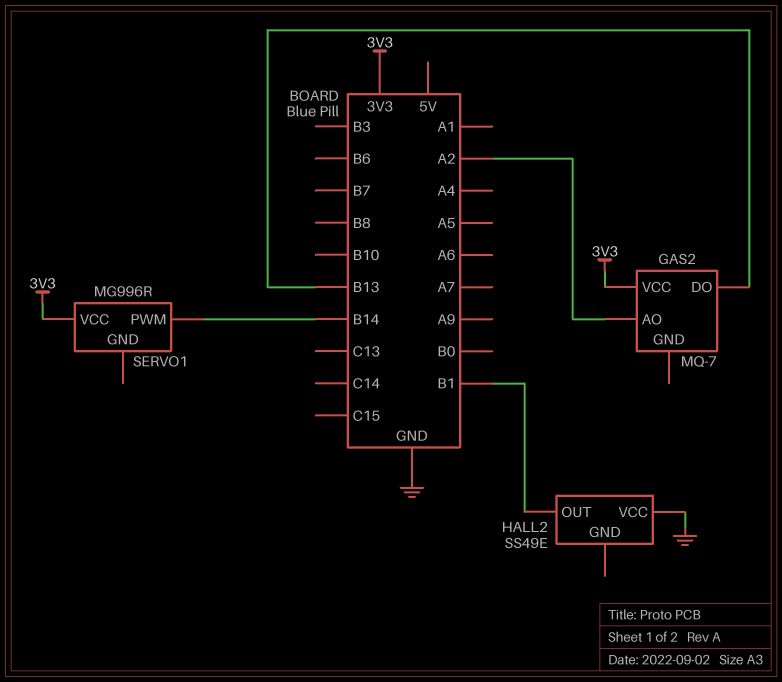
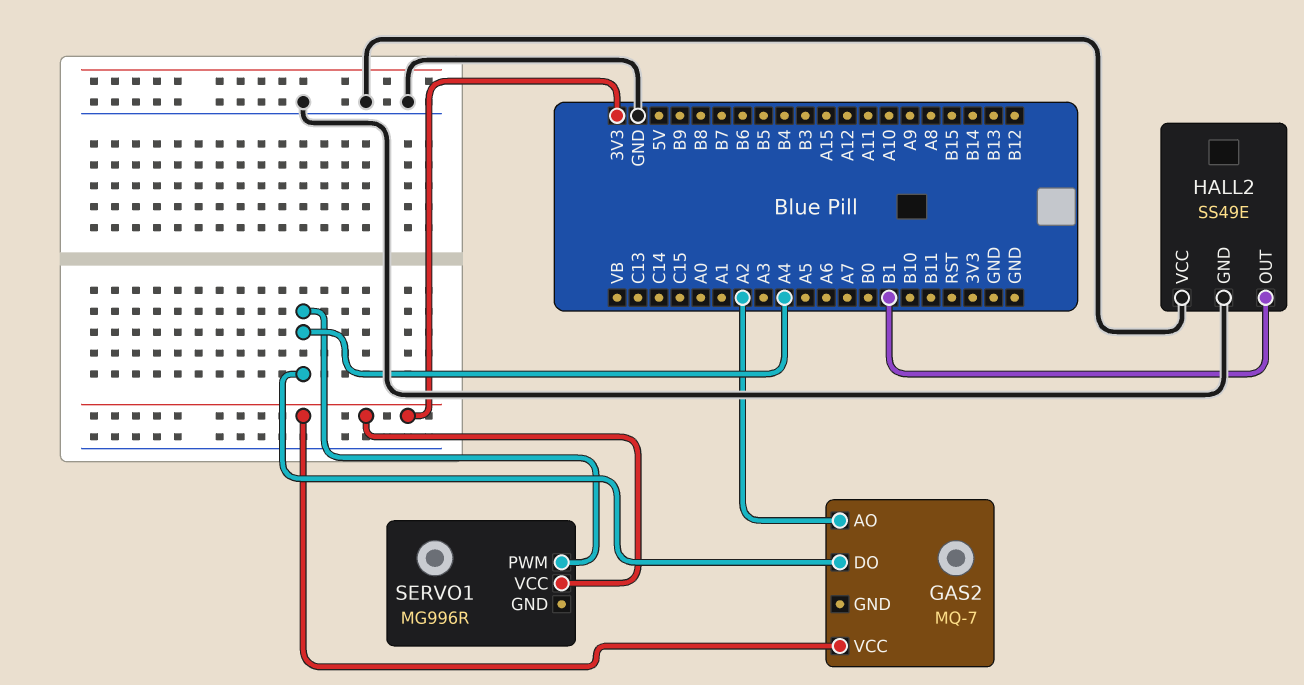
GAS2 pin DO: B13 -> A4
HALL2 pin GND: none -> GND
SERVO1 pin PWM: B14 -> A4

